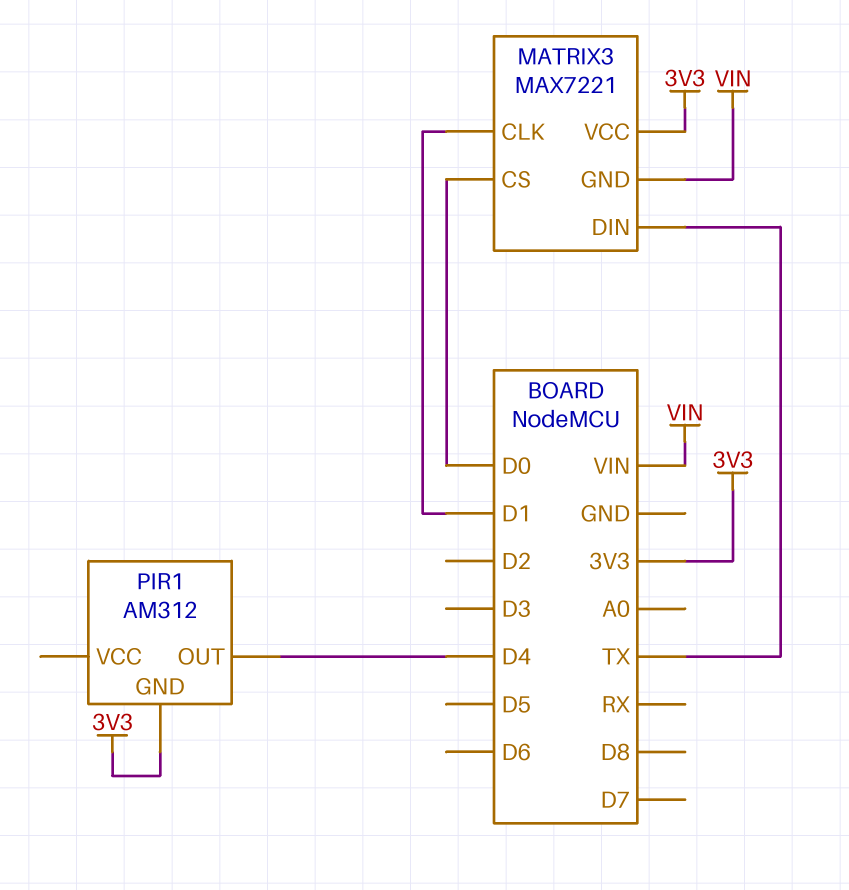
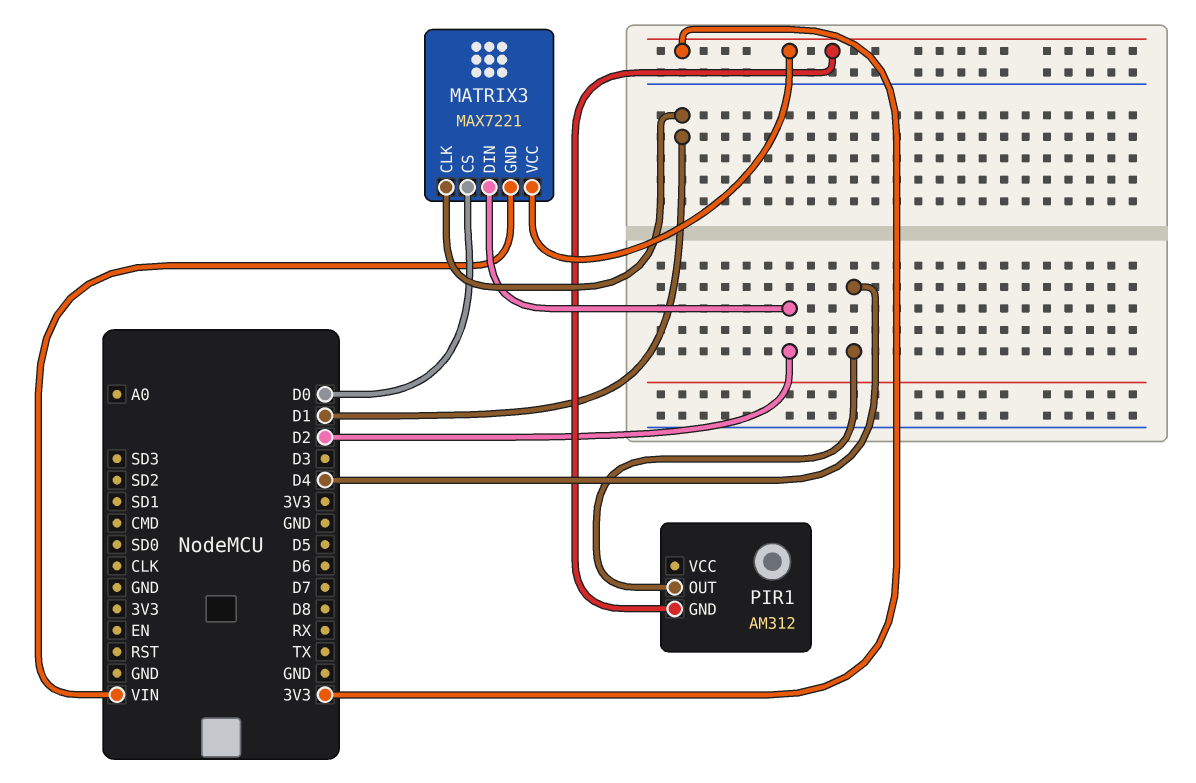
MATRIX3 pin DIN: TX -> D2

